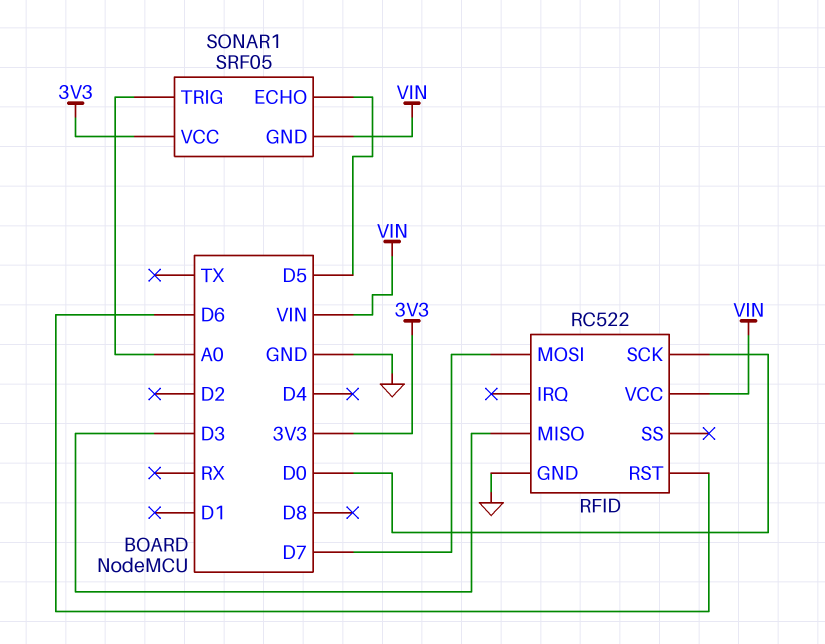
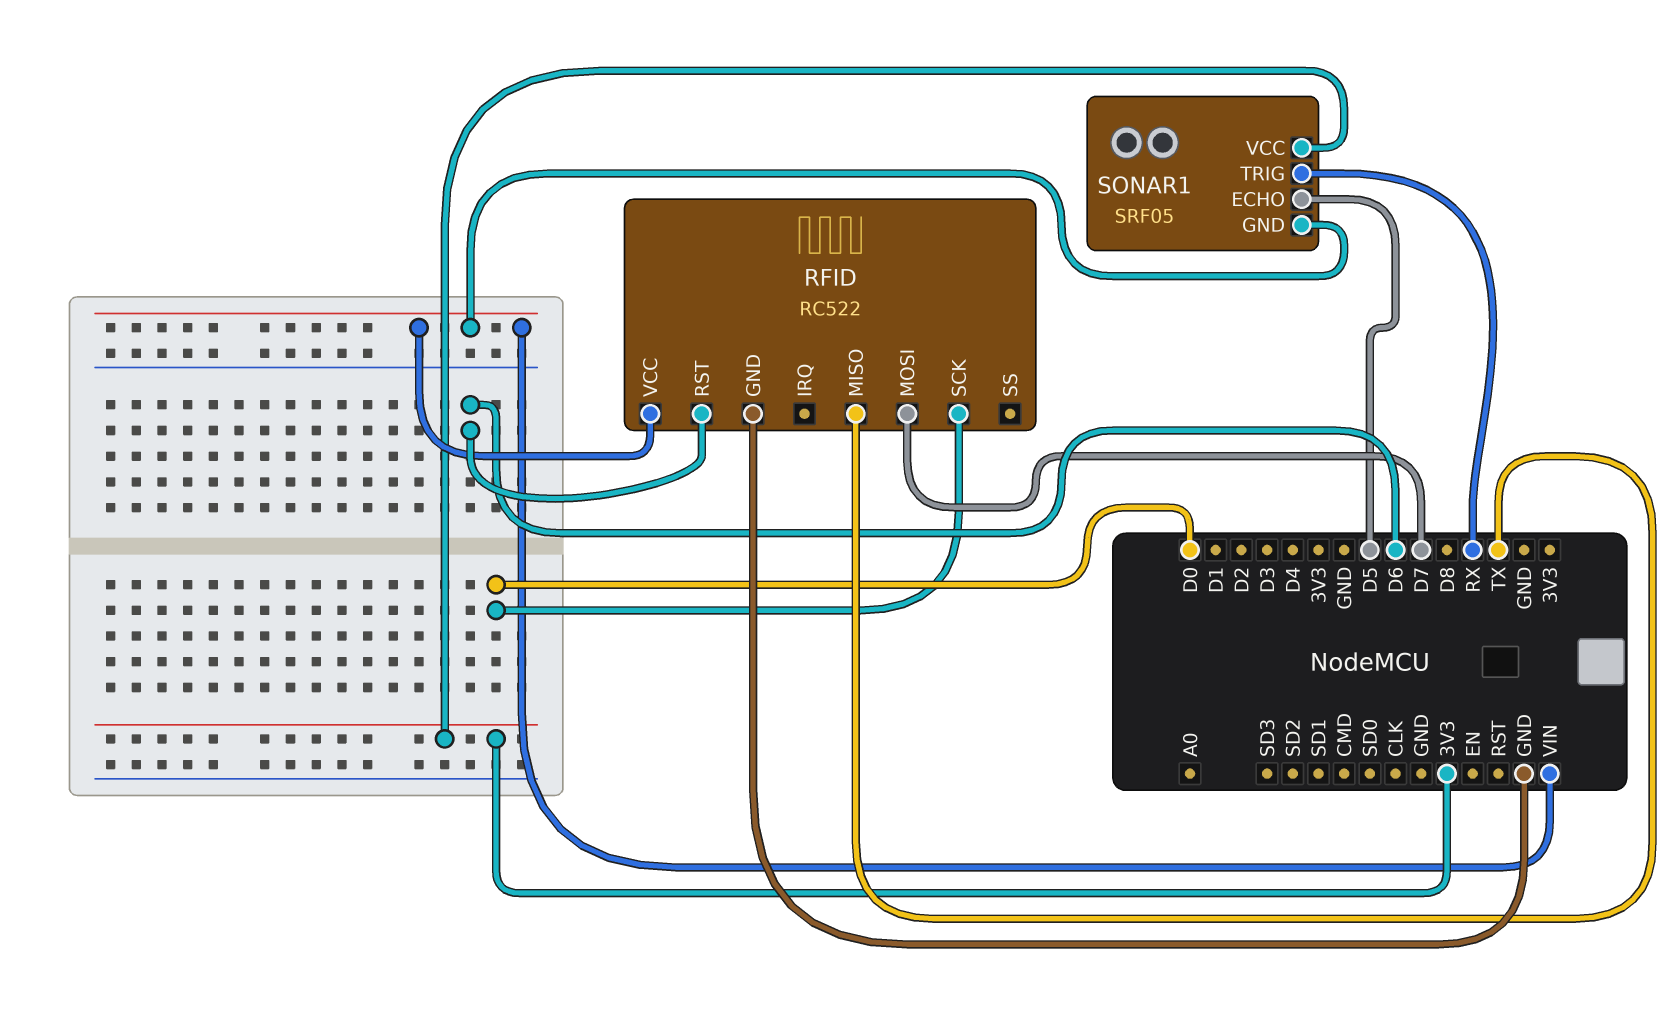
RFID pin MISO: D3 -> TX
SONAR1 pin TRIG: A0 -> RX

